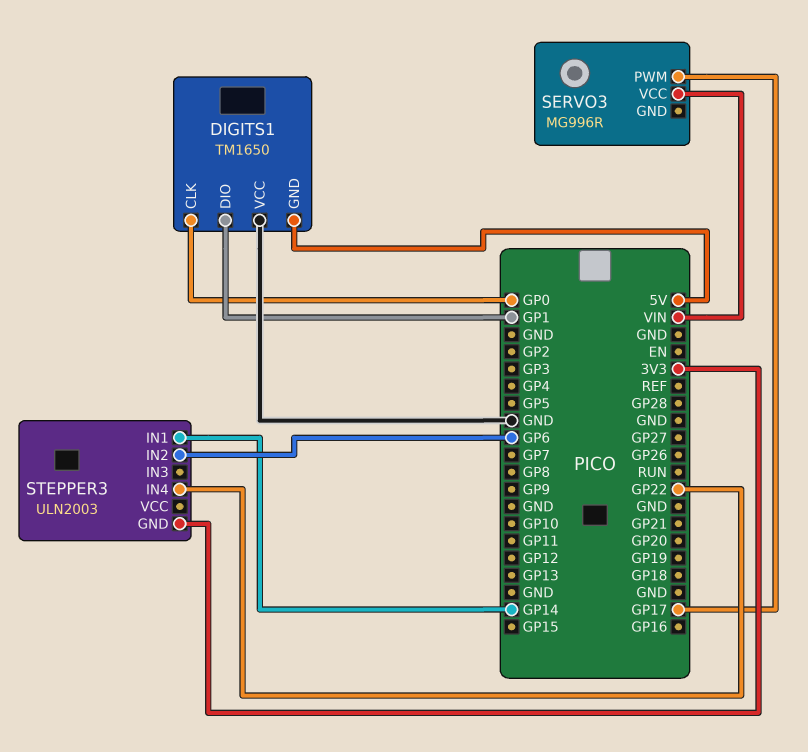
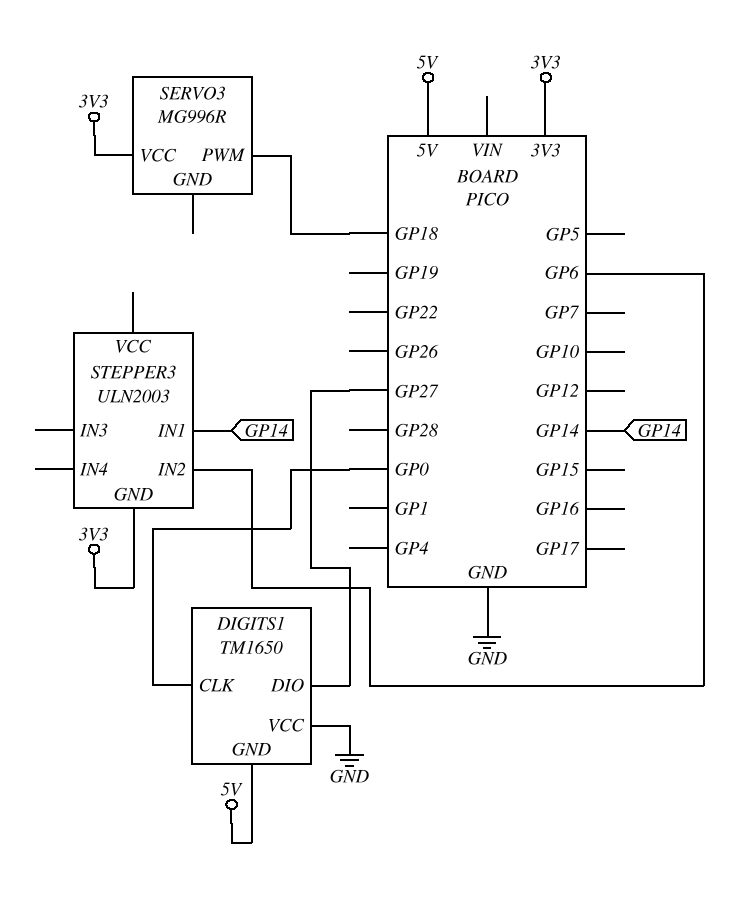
DIGITS1 pin DIO: GP1 -> GP27
SERVO3 pin PWM: GP17 -> GP18
SERVO3 pin VCC: VIN -> 3V3
STEPPER3 pin IN4: GP22 -> none

